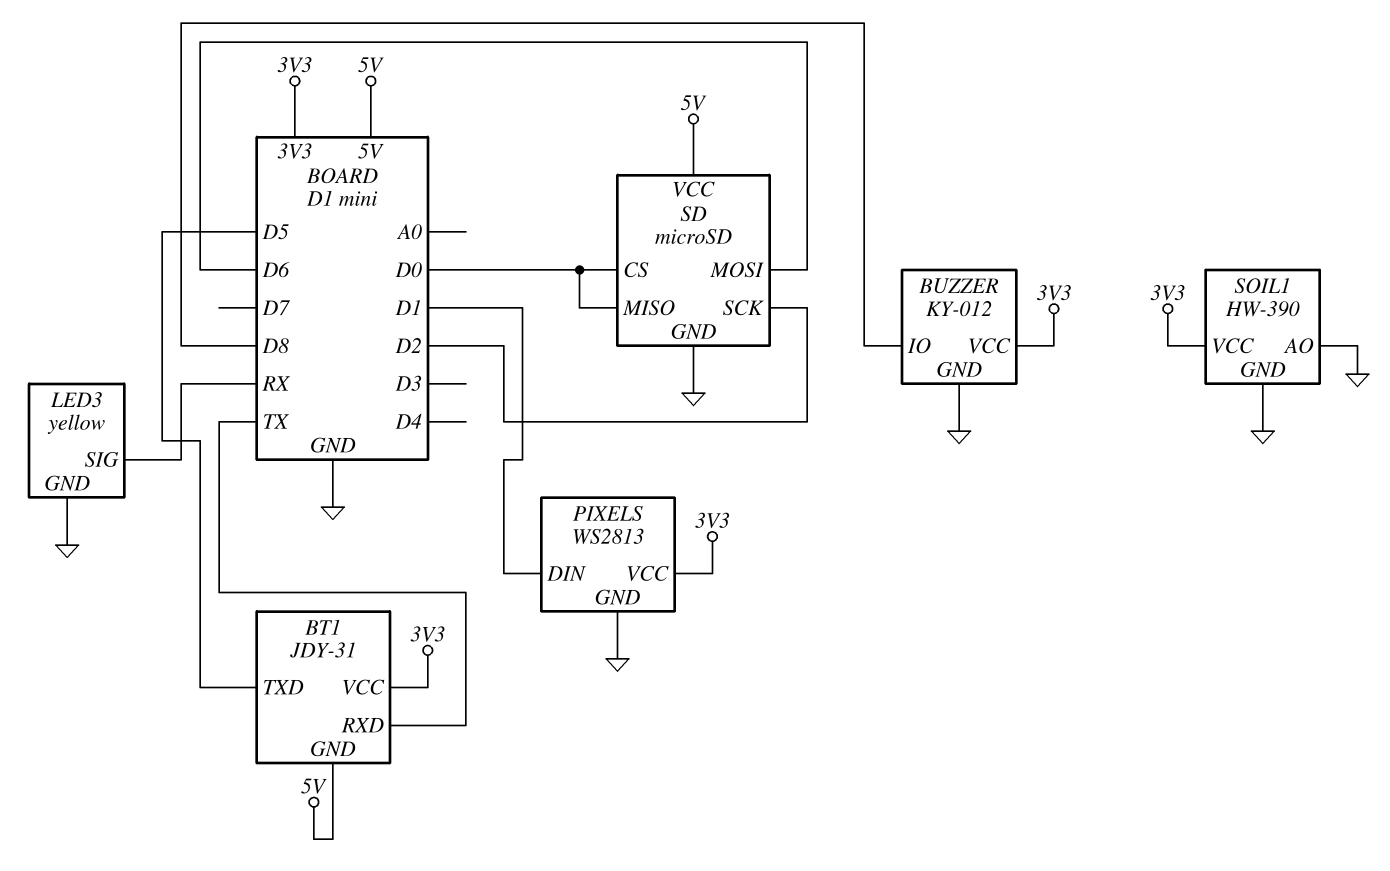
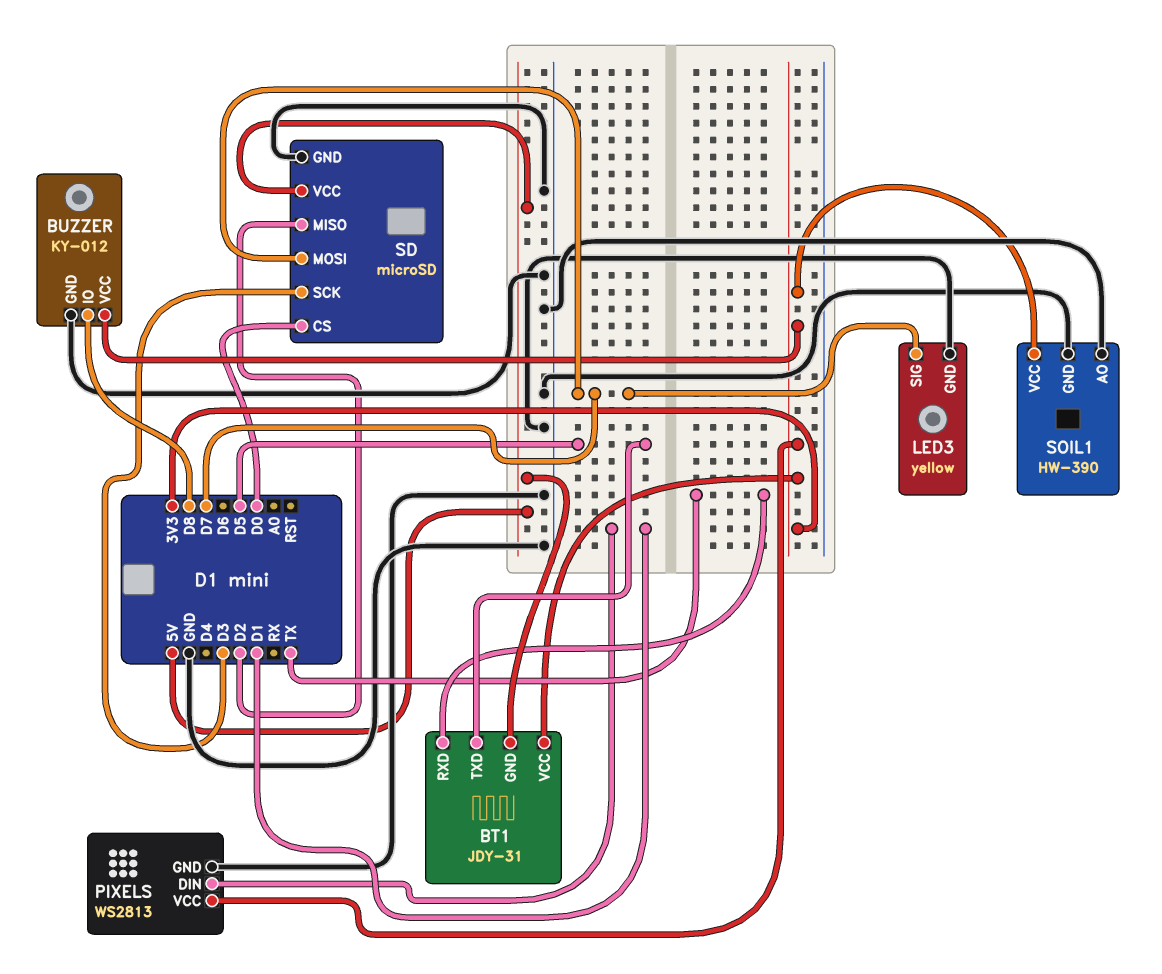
LED3 pin SIG: RX -> D7
SD pin MISO: D0 -> D2
SD pin MOSI: D6 -> D7
SD pin SCK: D2 -> D3

